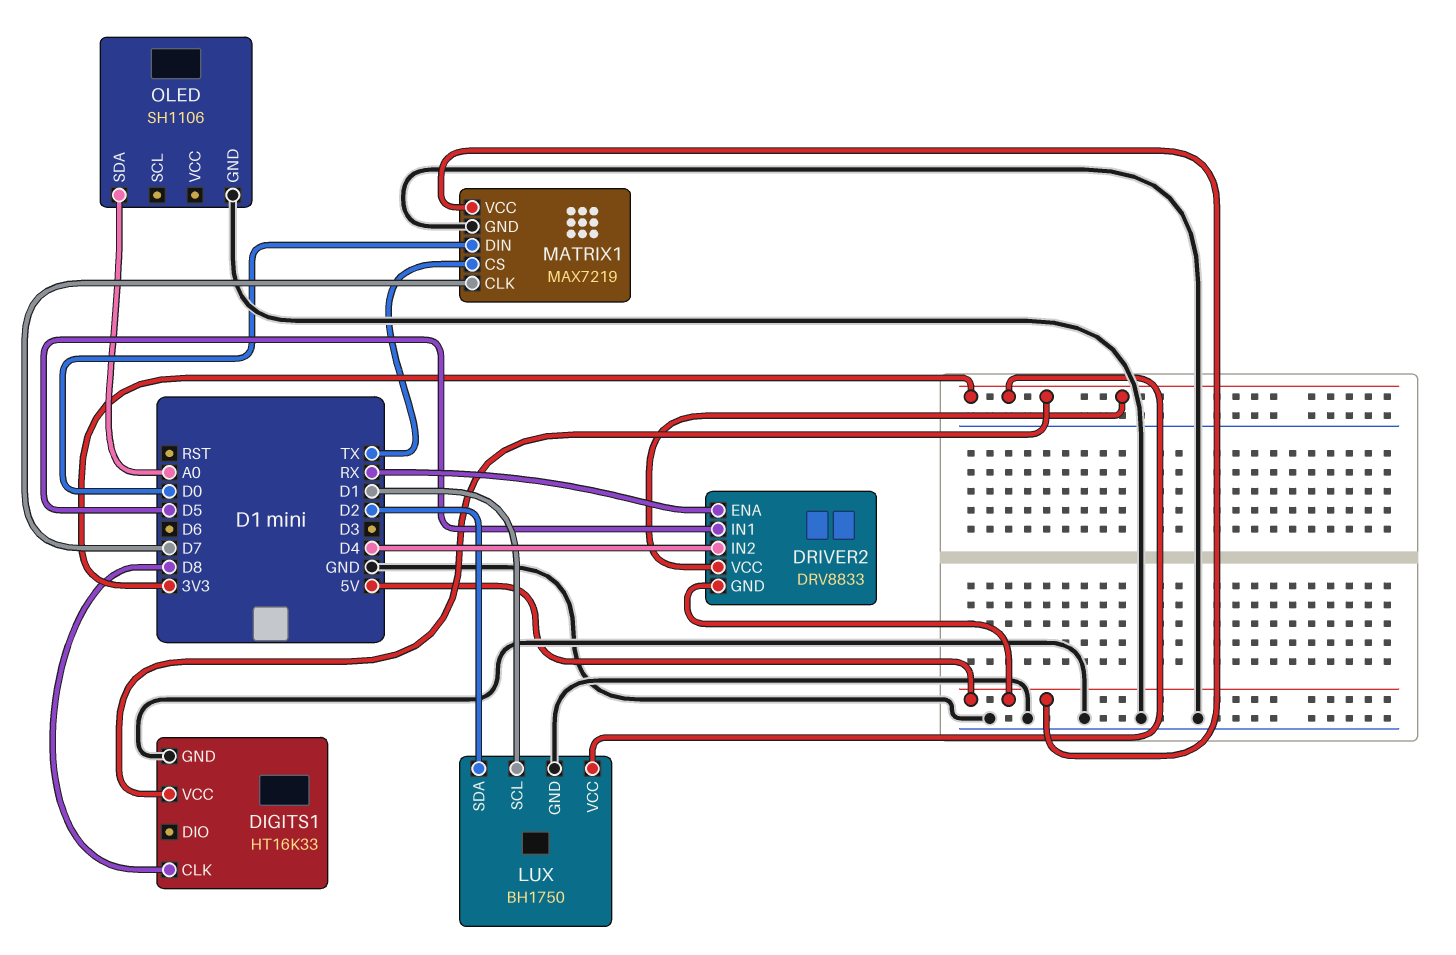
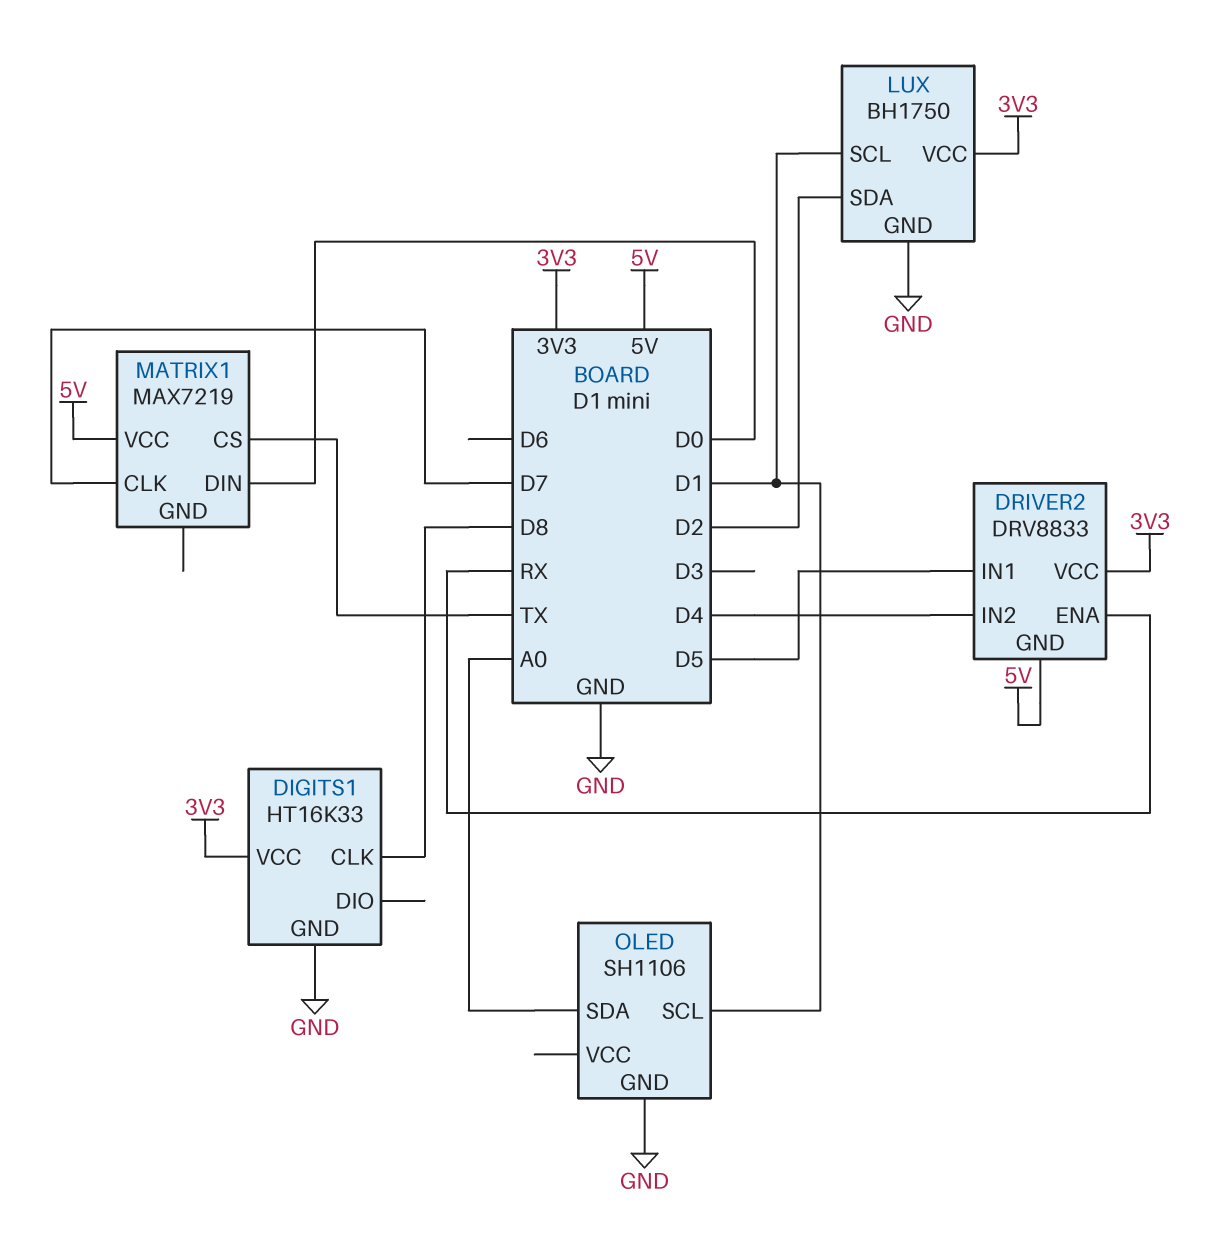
MATRIX1 pin GND: GND -> none
OLED pin SCL: none -> D1

